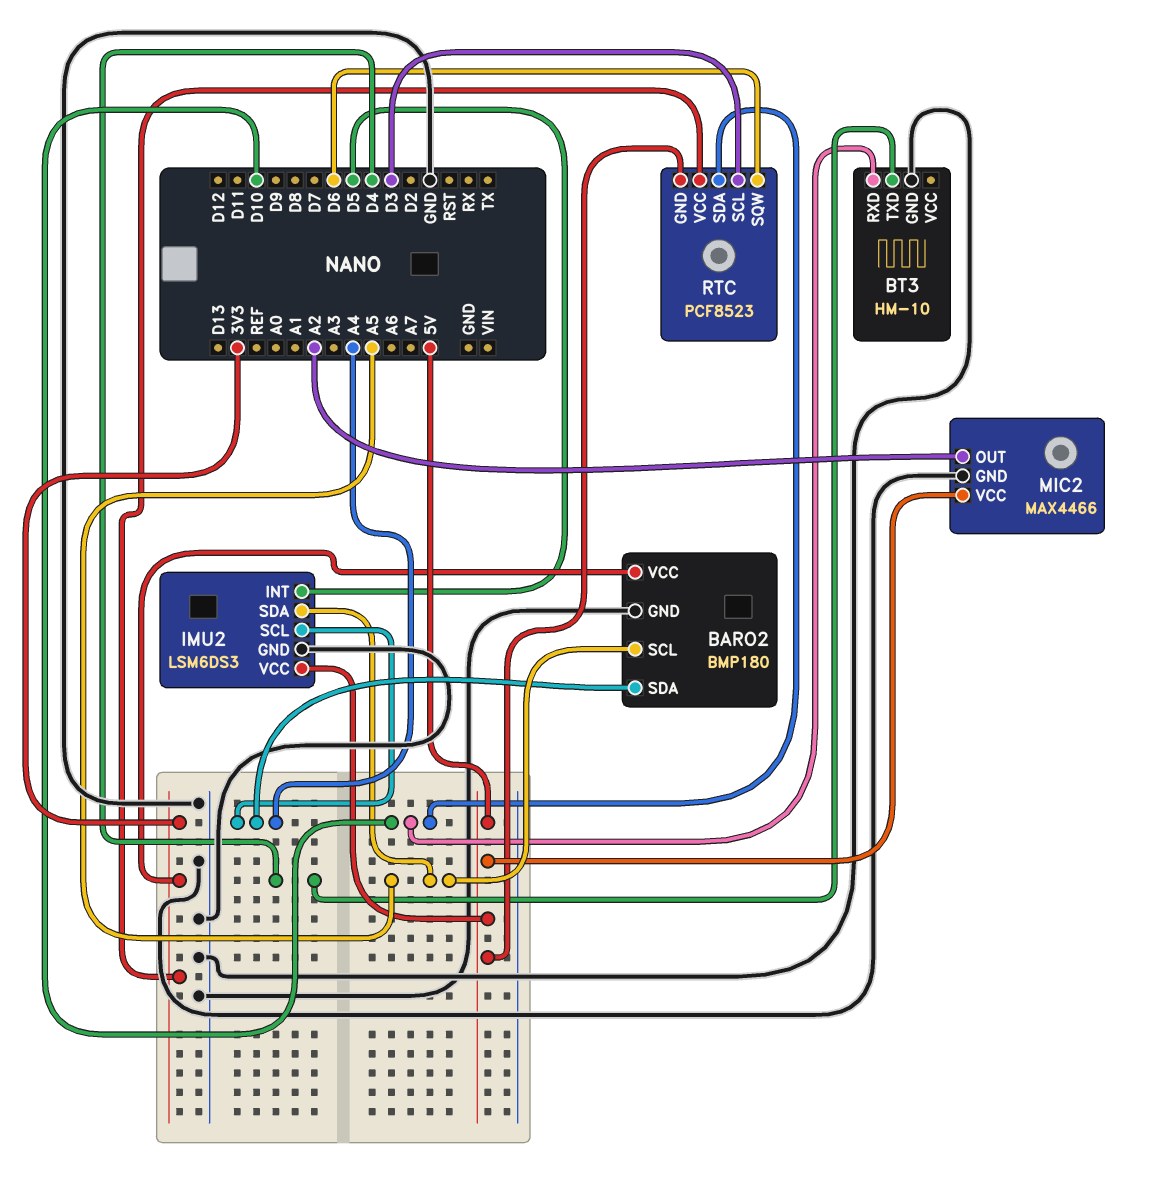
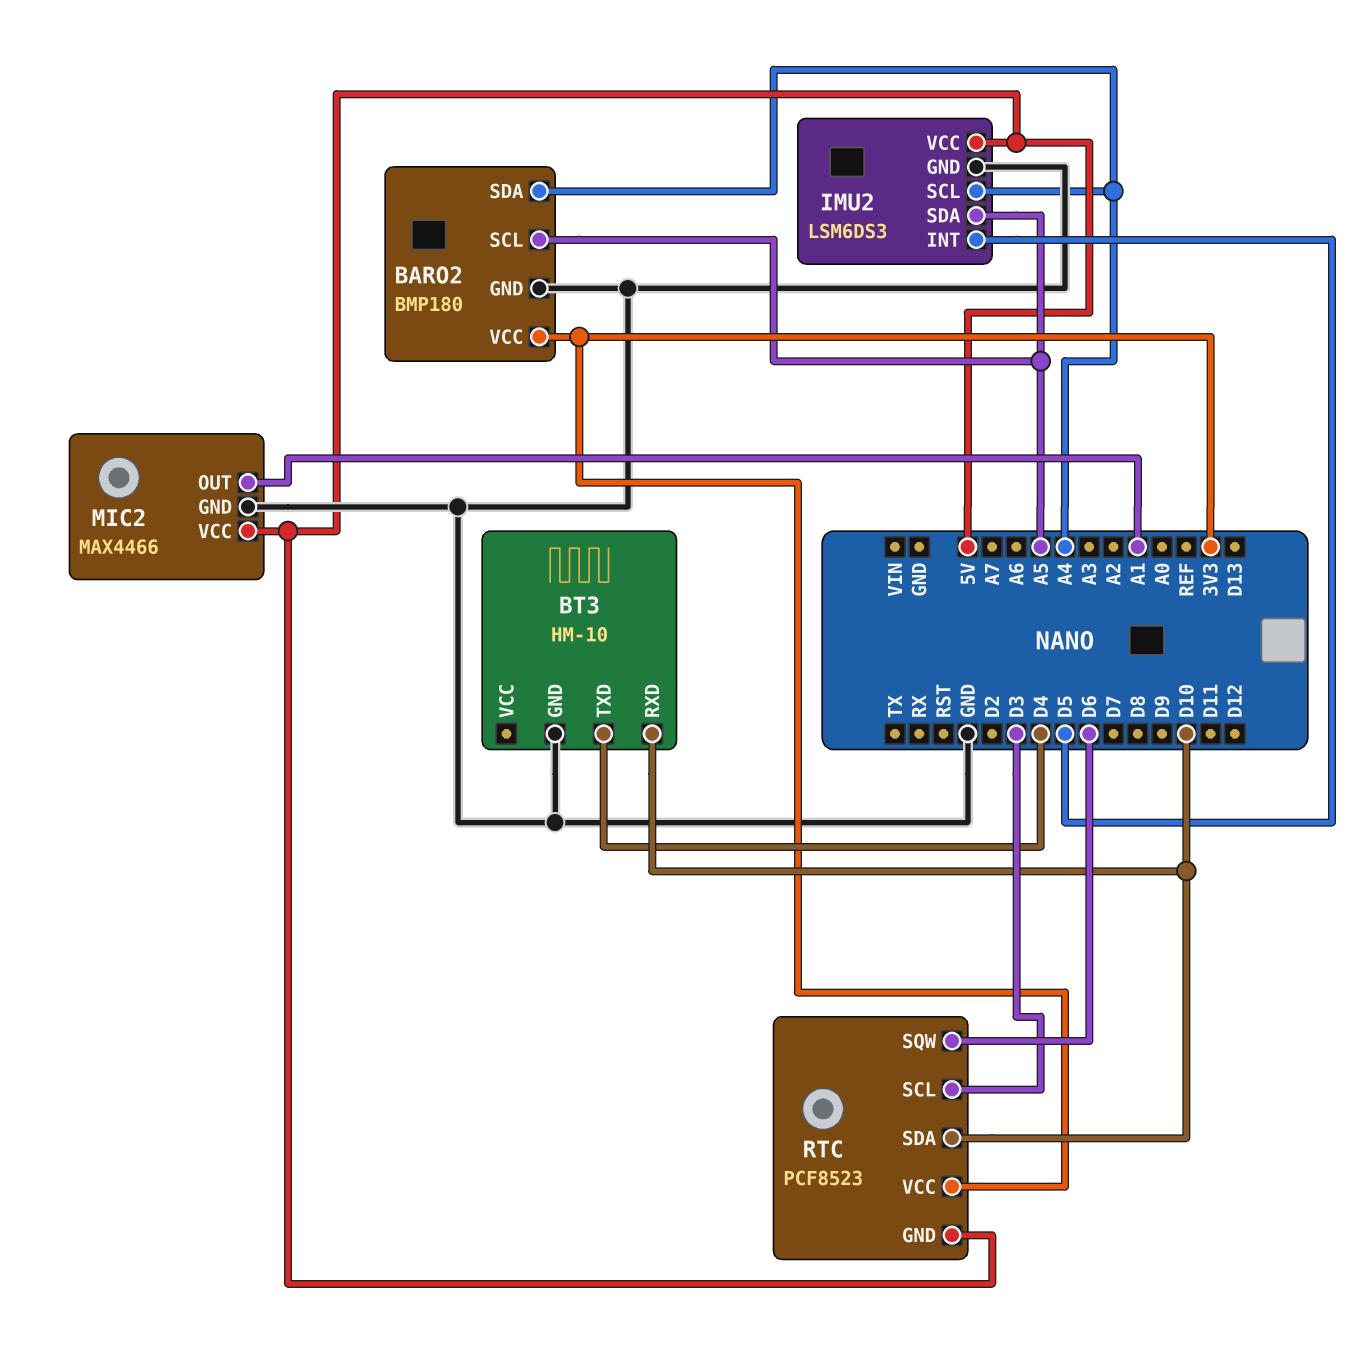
MIC2 pin OUT: A2 -> A1

